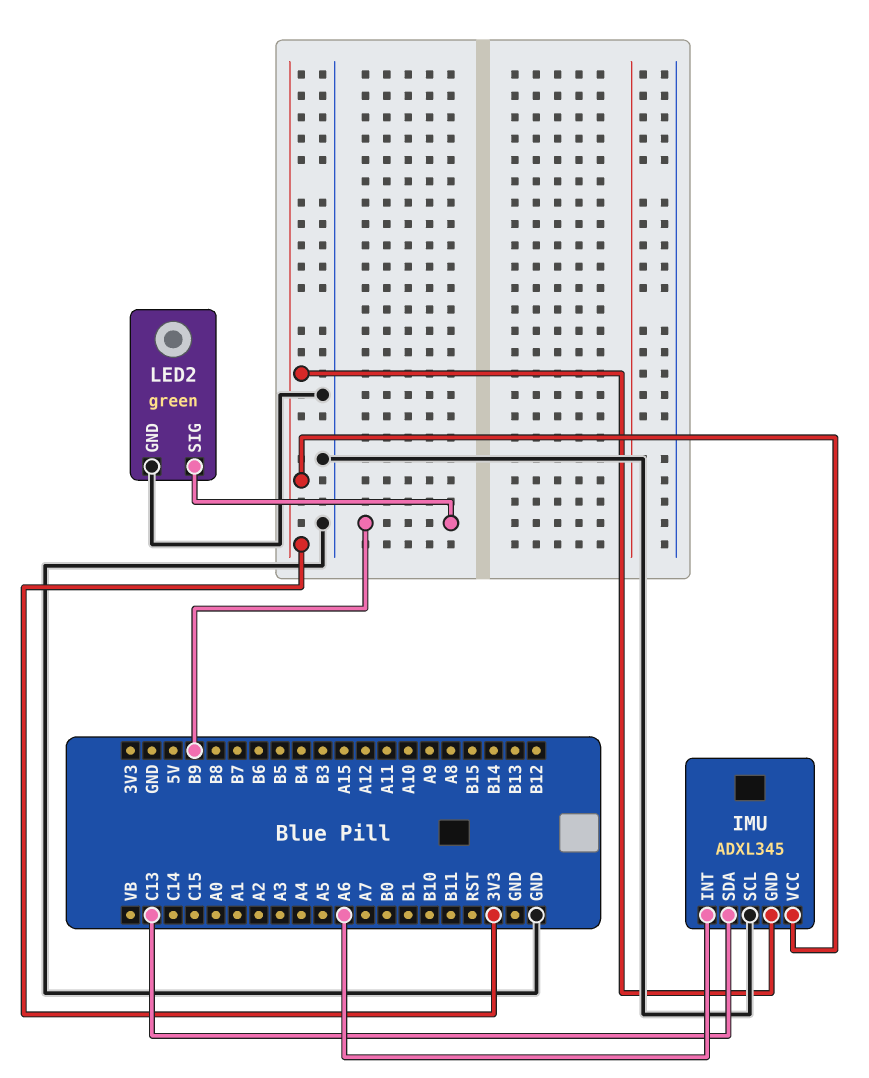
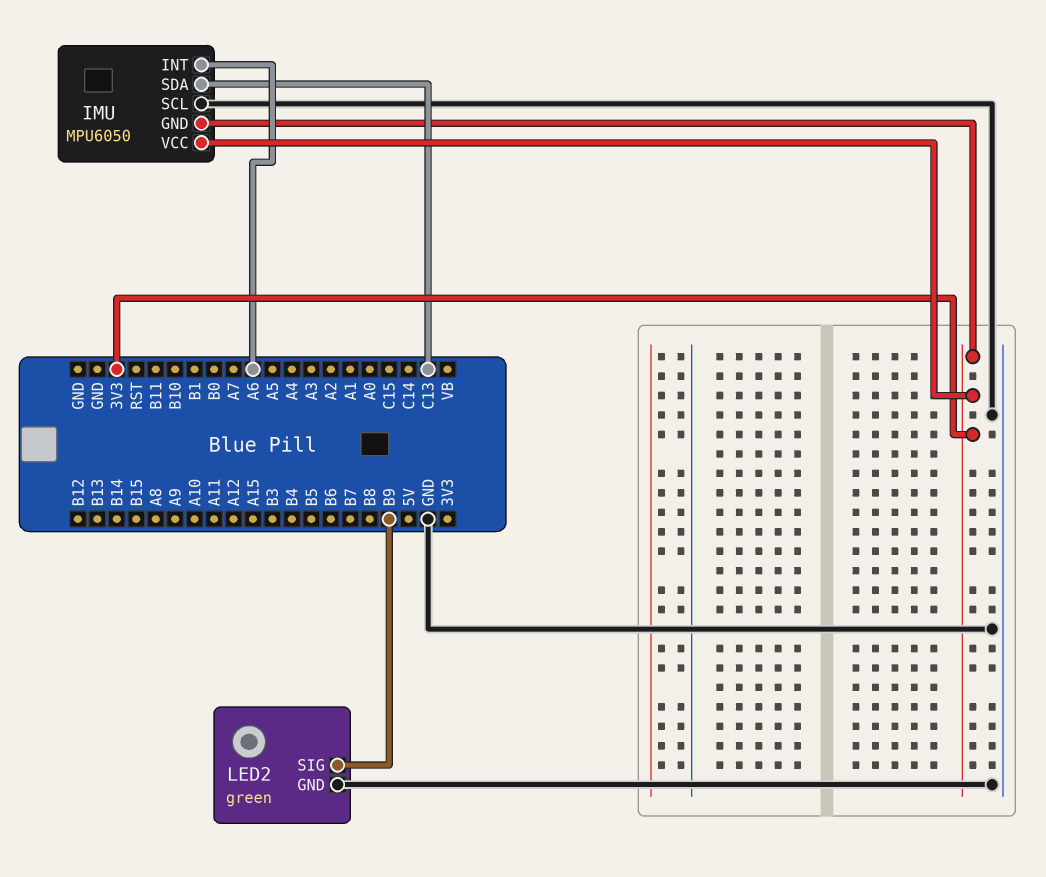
IMU: ADXL345 -> MPU6050

